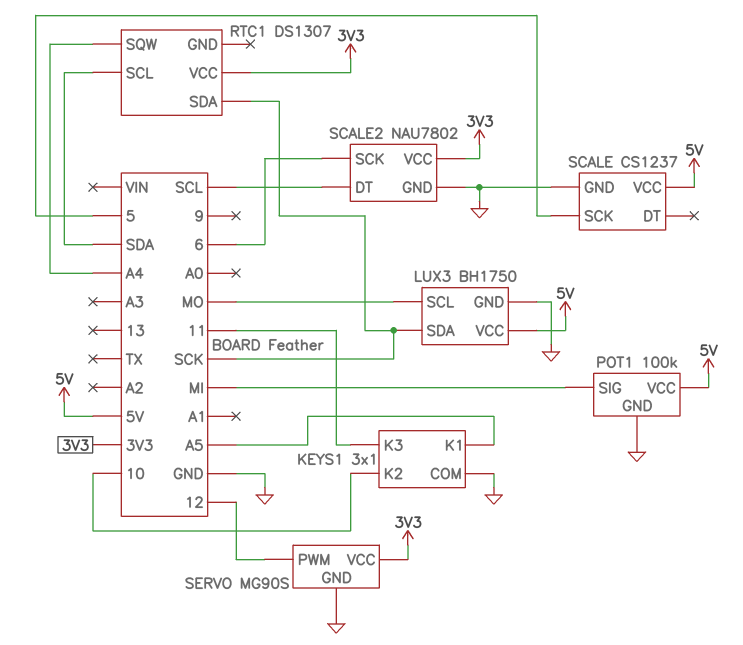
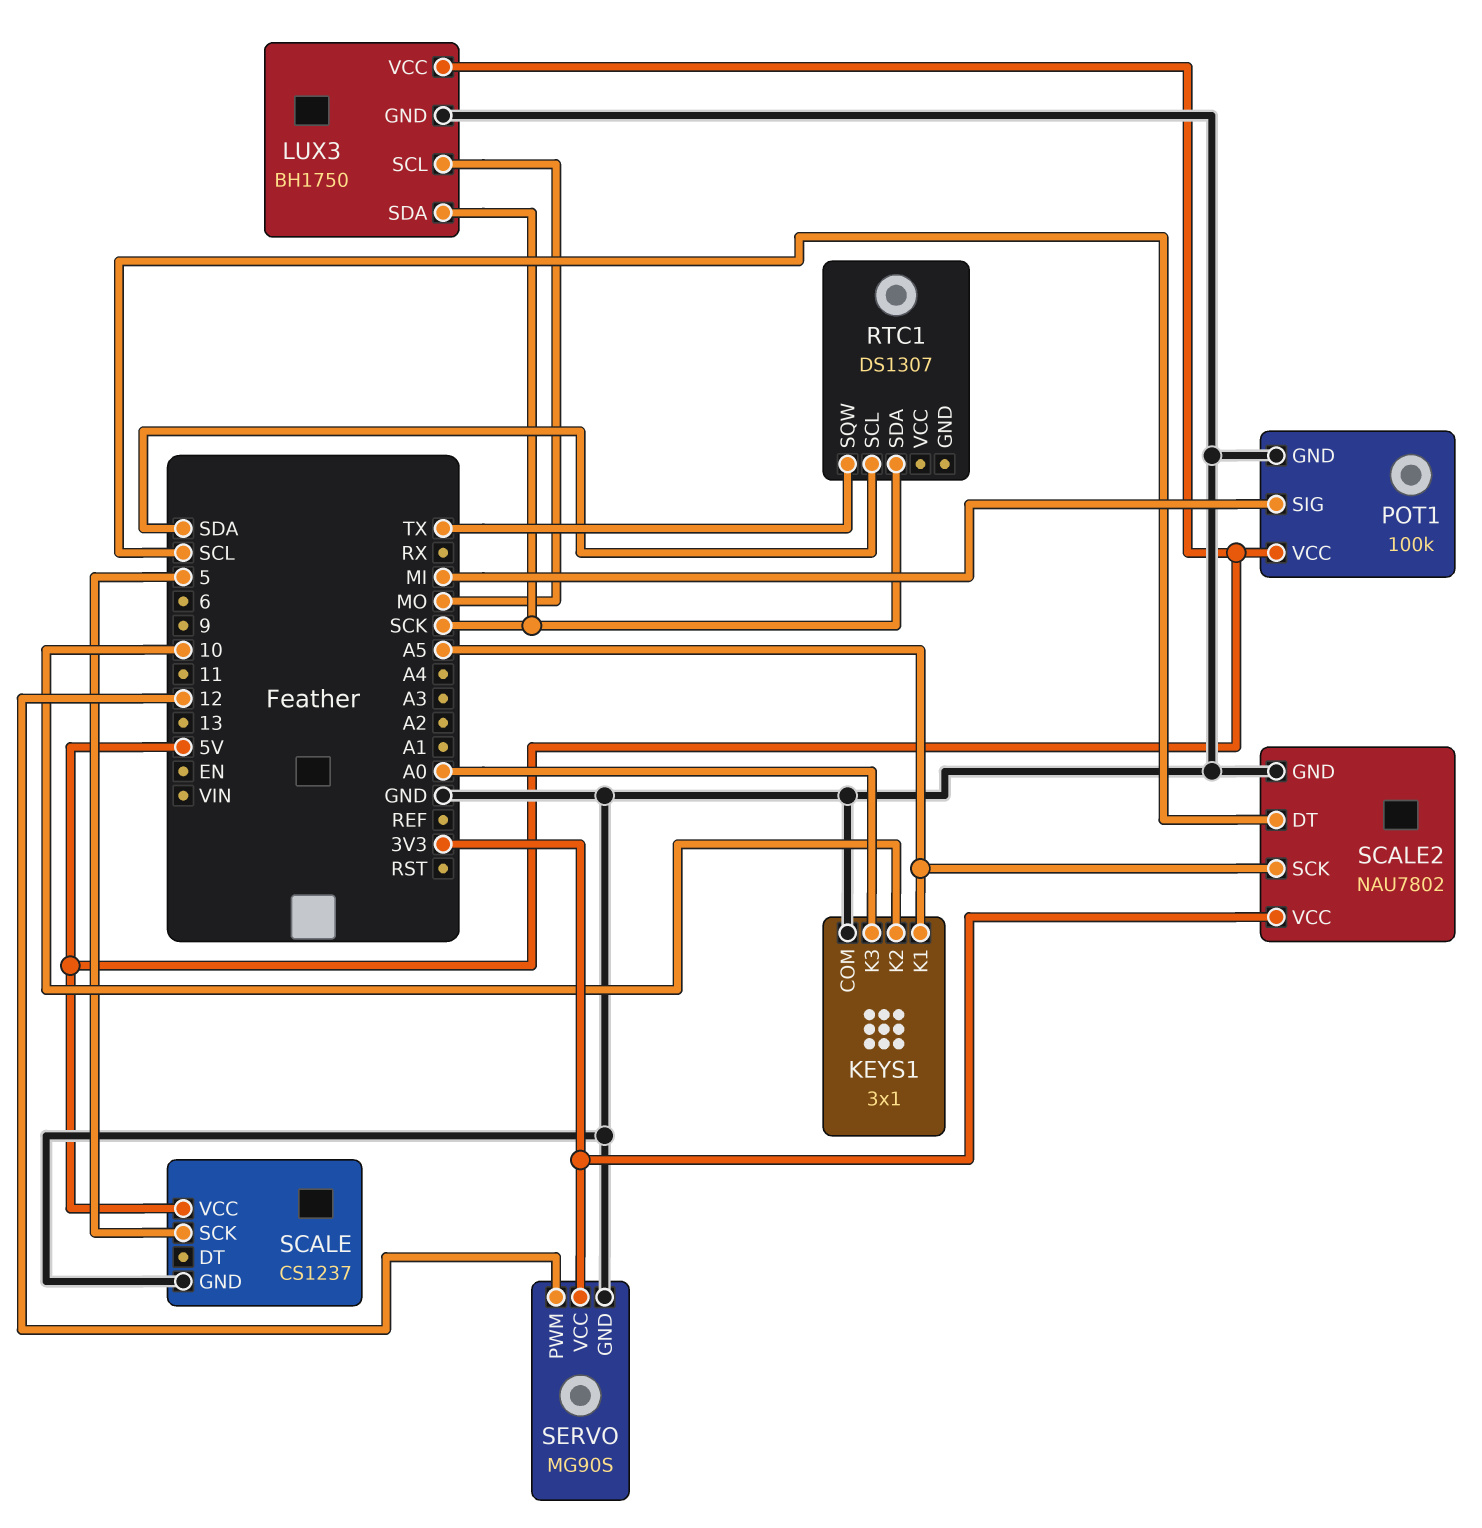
KEYS1 pin K3: 11 -> A0
RTC1 pin SQW: A4 -> TX
RTC1 pin VCC: 3V3 -> none
SCALE2 pin SCK: 6 -> A5

